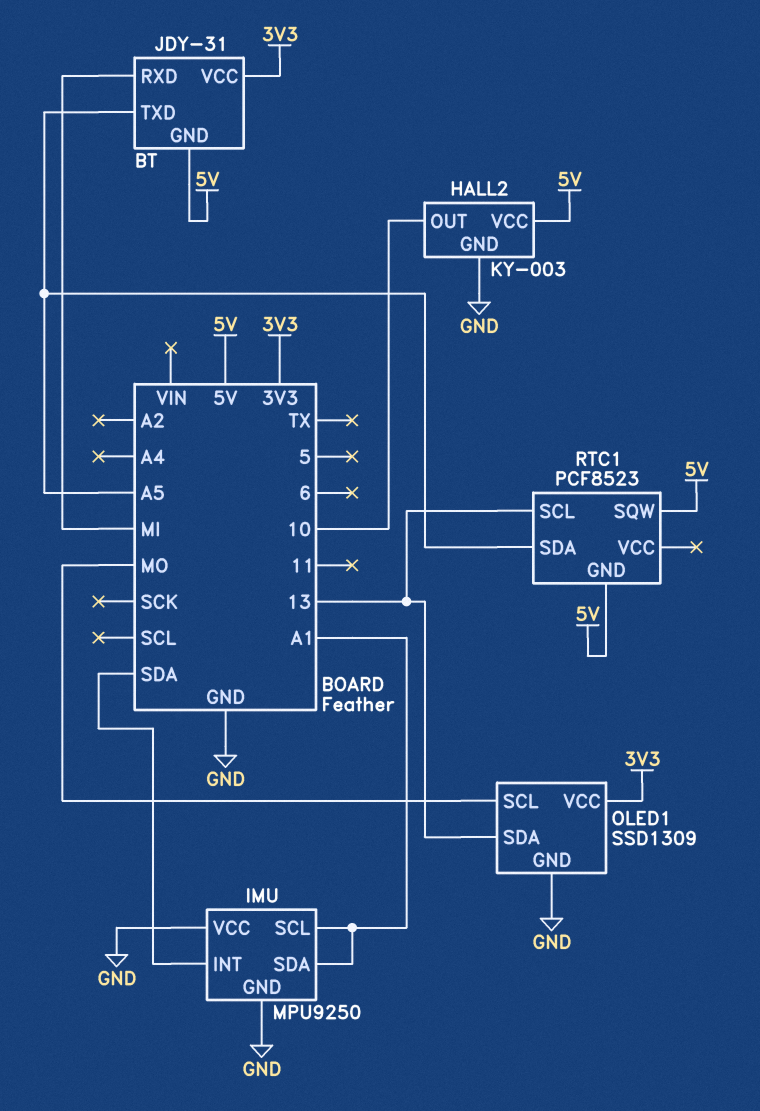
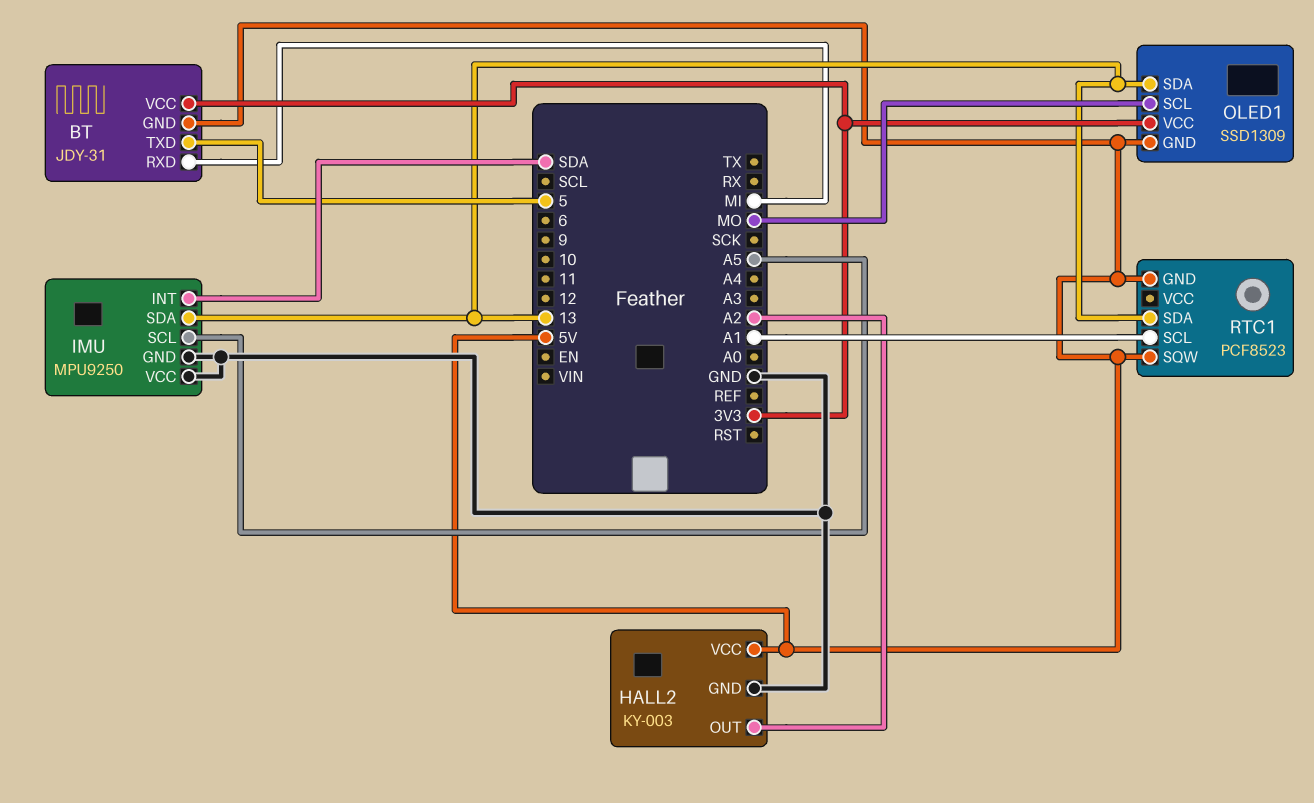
BT pin TXD: A5 -> 5
HALL2 pin OUT: 10 -> A2
IMU pin SCL: A1 -> A5
IMU pin SDA: A1 -> 13
OLED1 pin GND: GND -> 5V
RTC1 pin SCL: 13 -> A1
RTC1 pin SDA: A5 -> 13

